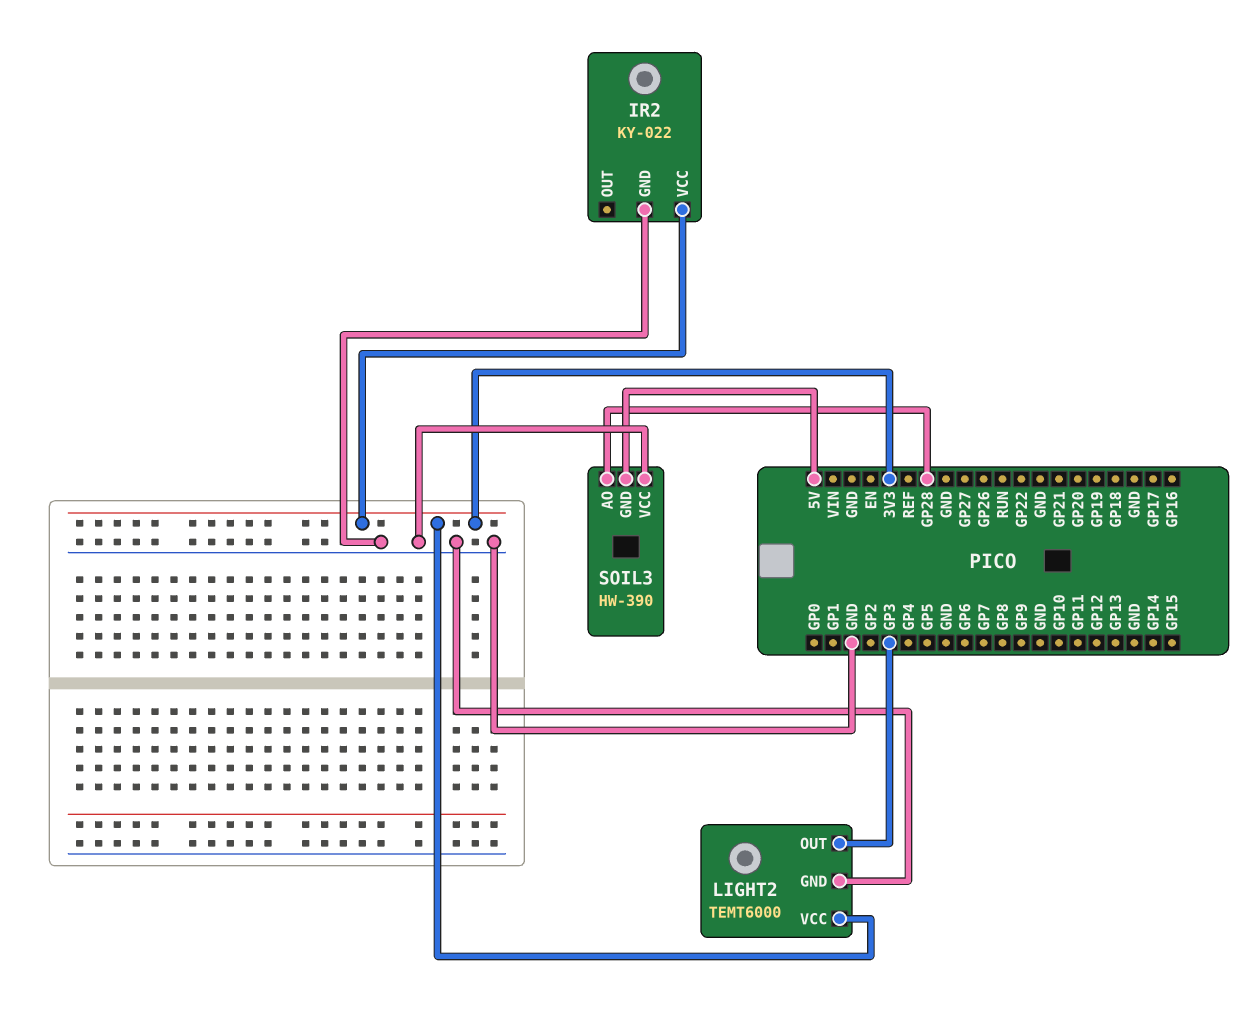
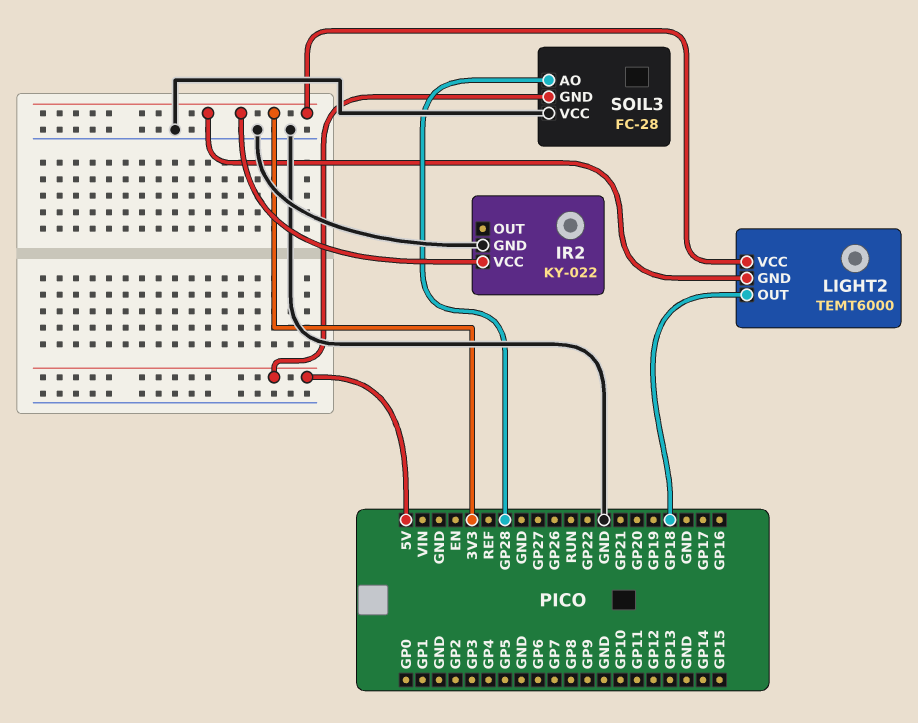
LIGHT2 pin GND: GND -> 3V3
LIGHT2 pin OUT: GP3 -> GP18
SOIL3: HW-390 -> FC-28

